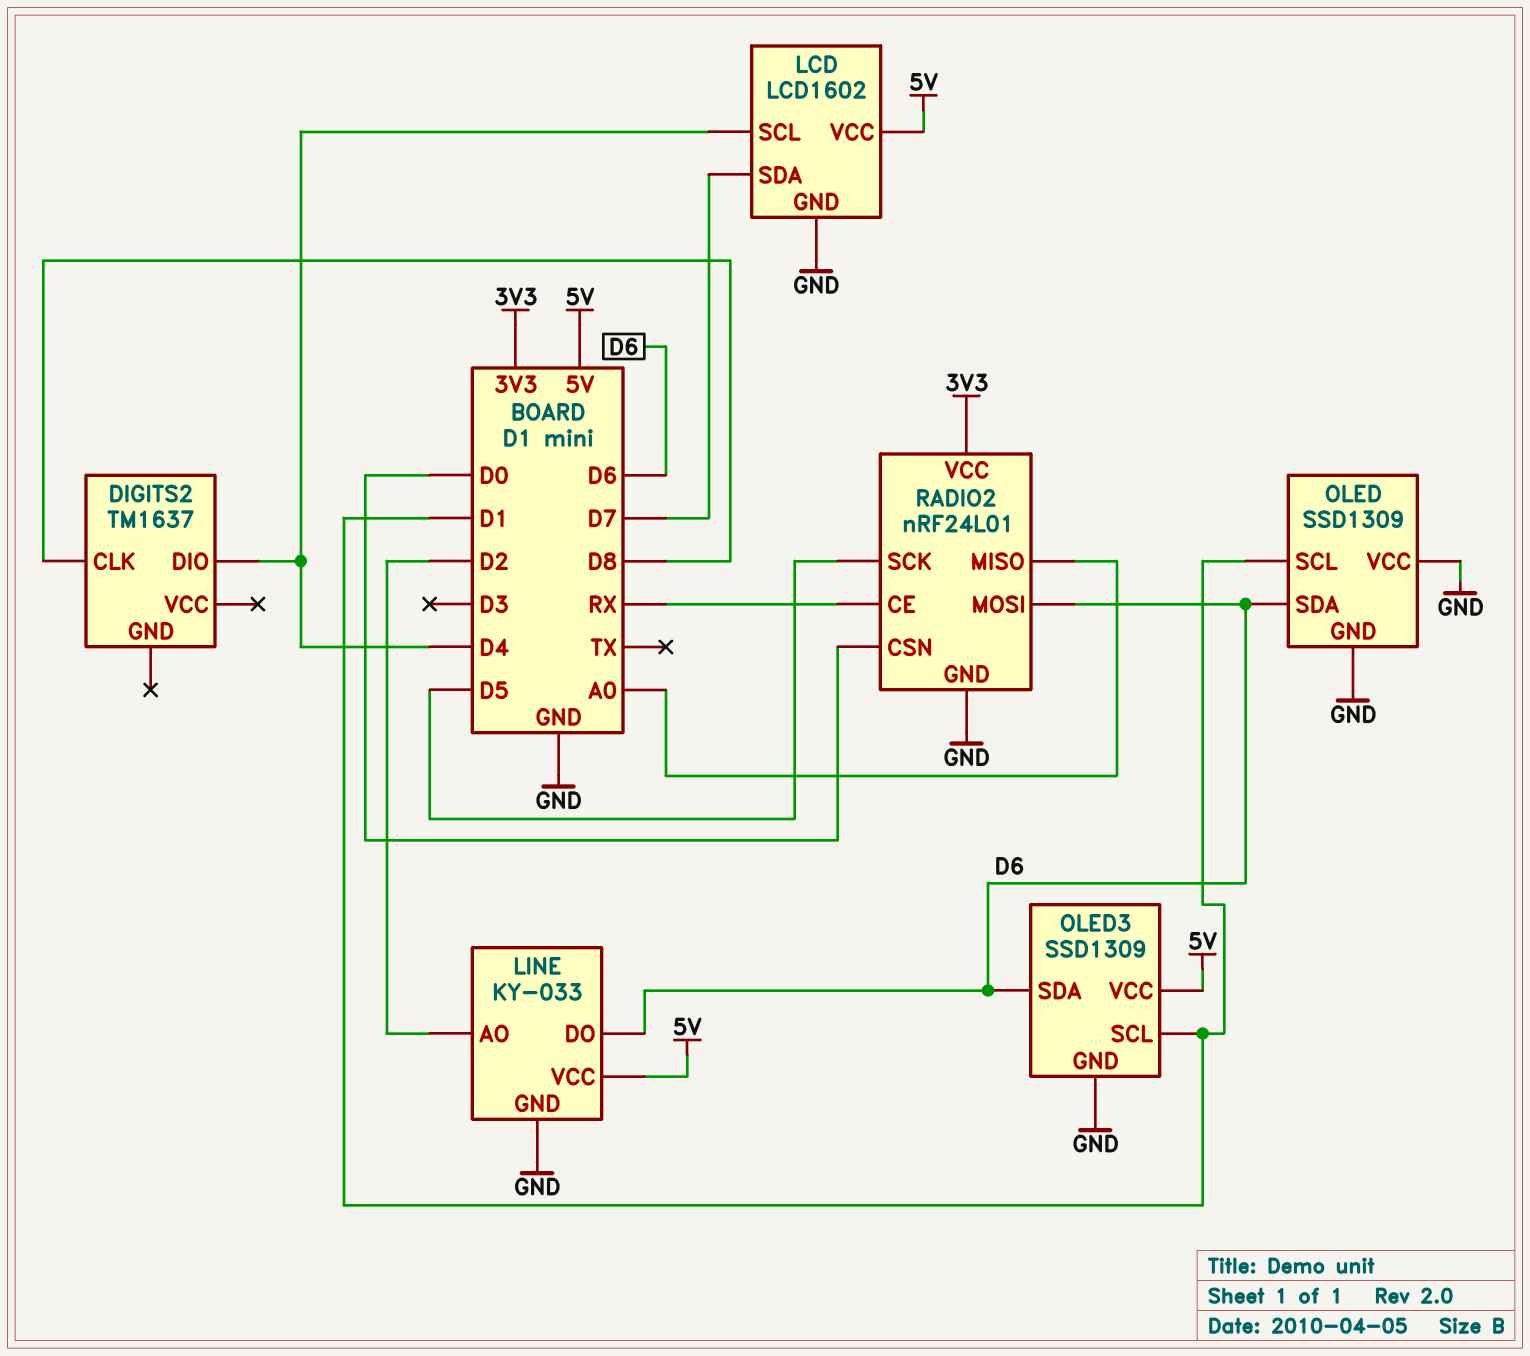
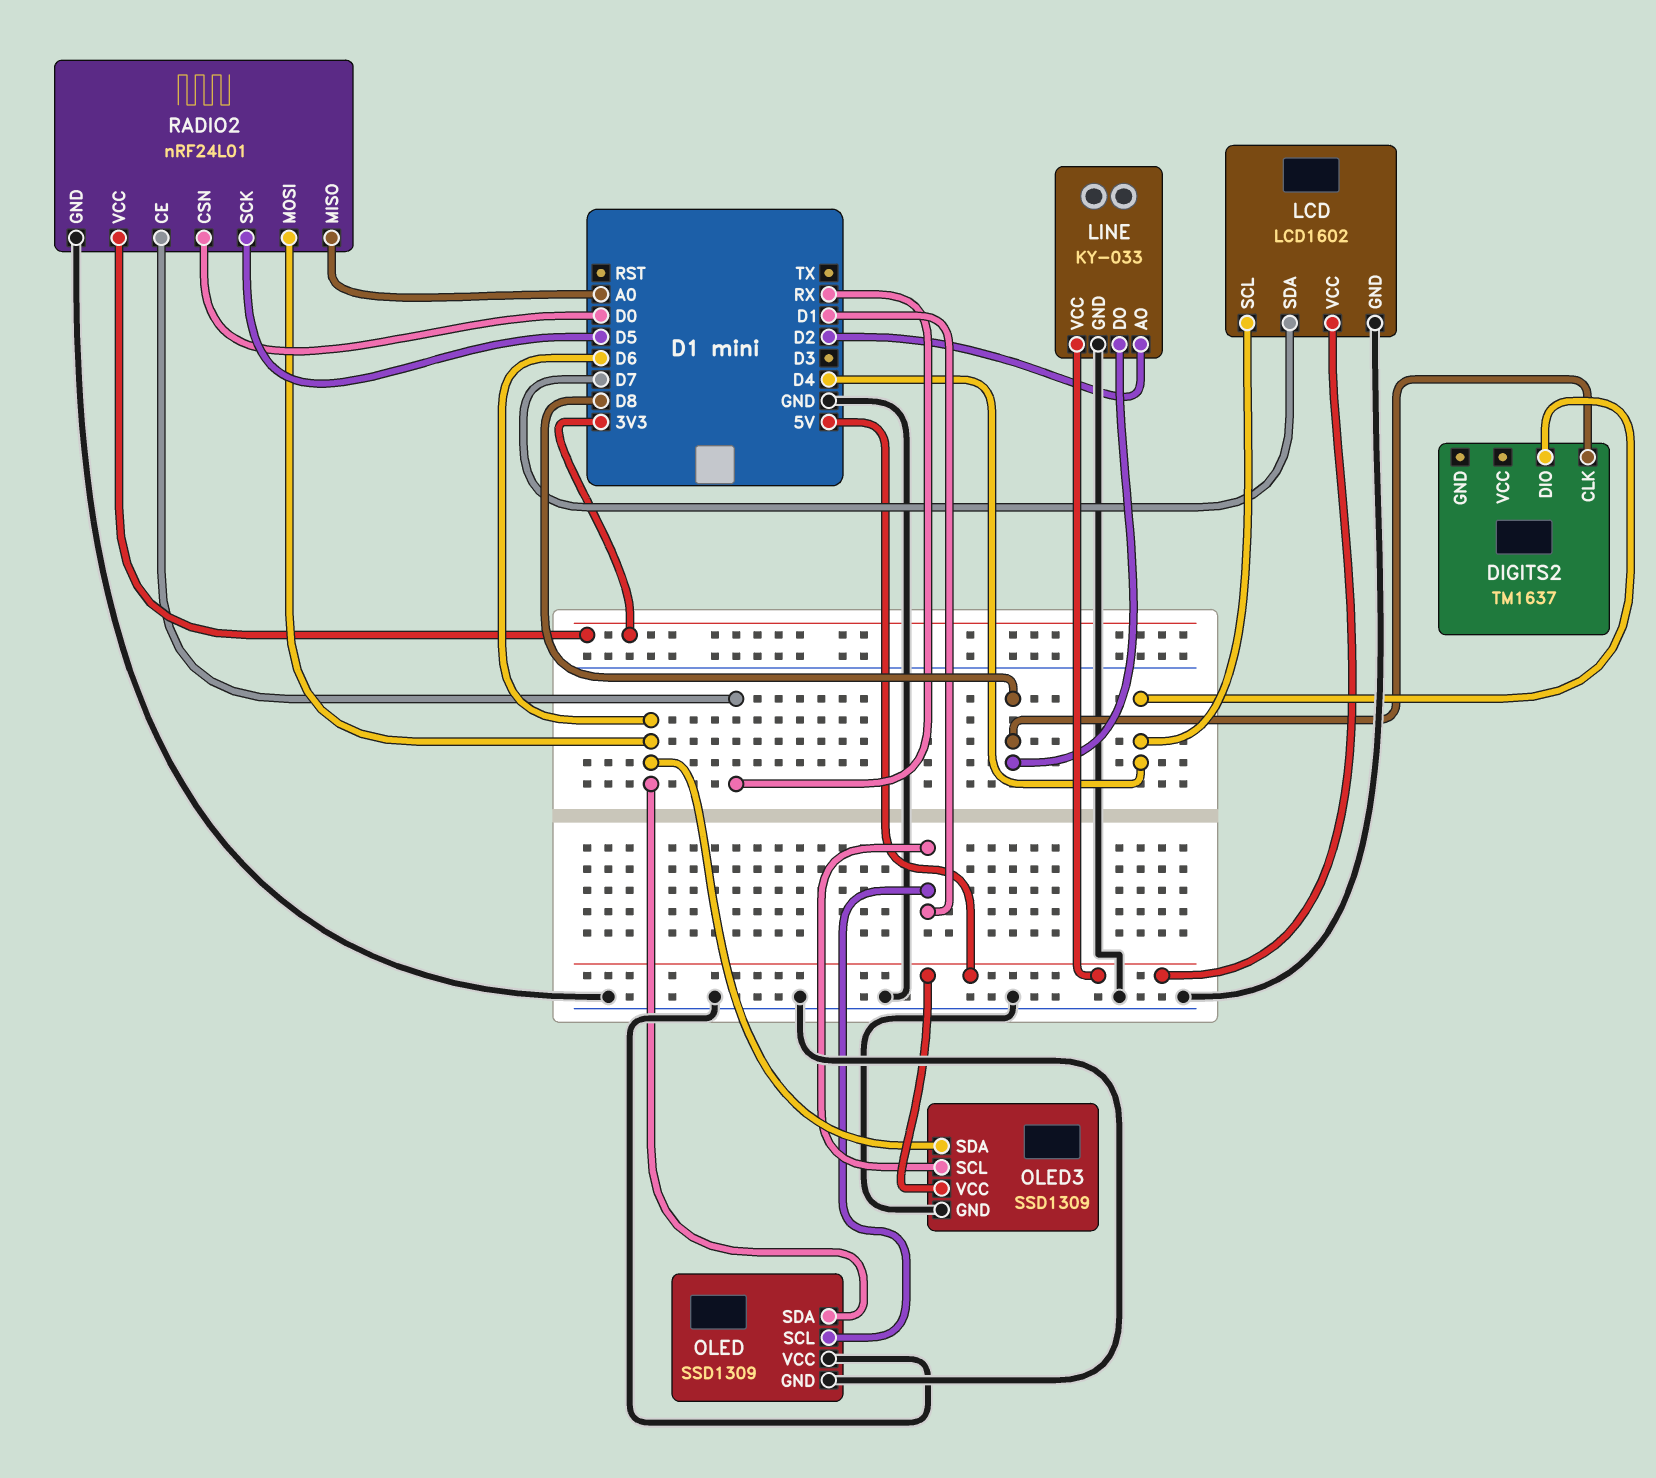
LINE pin DO: D6 -> D8

